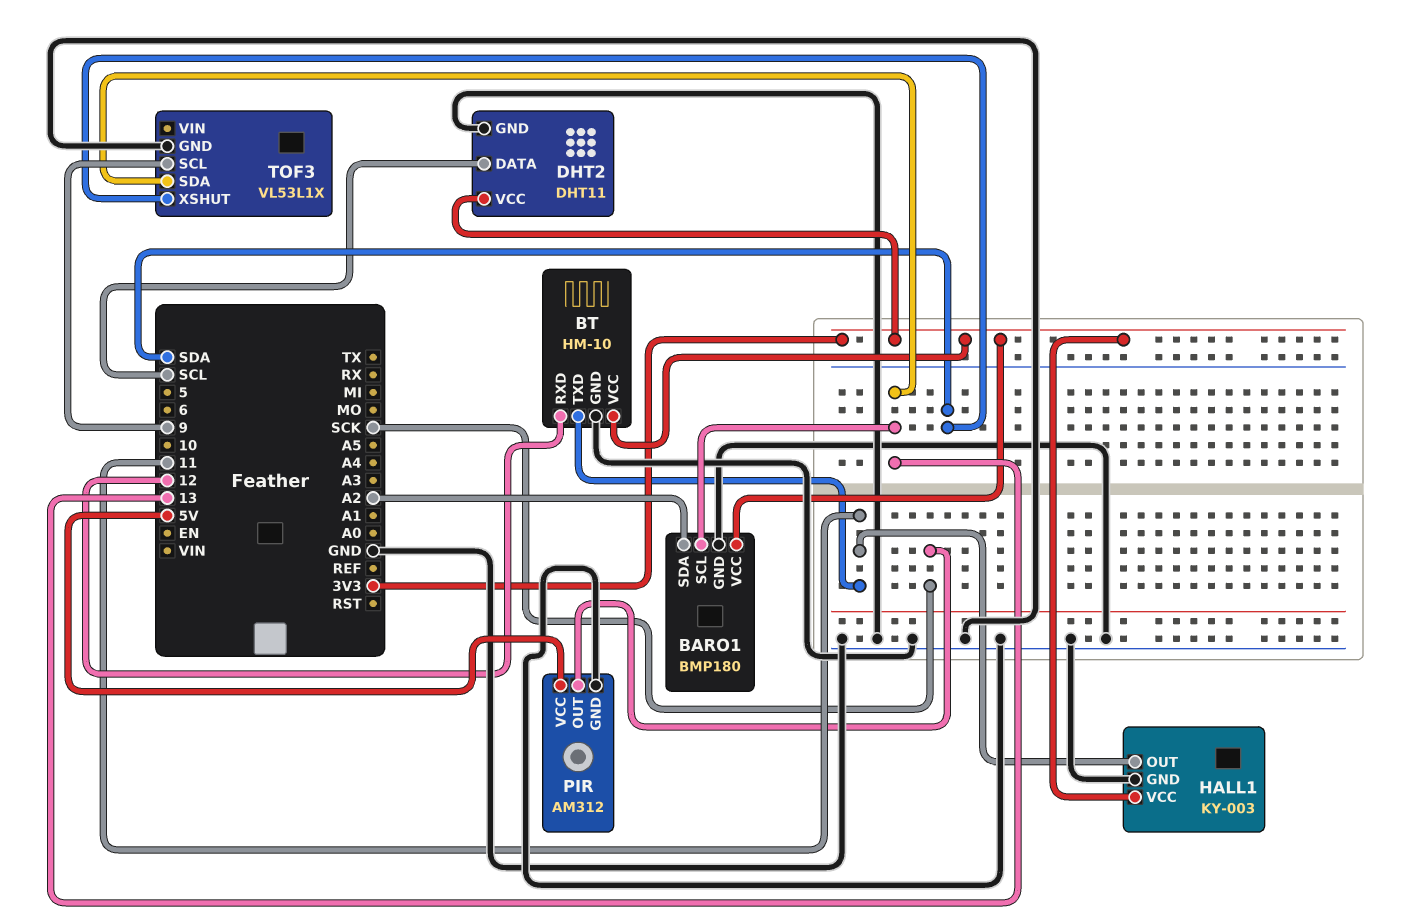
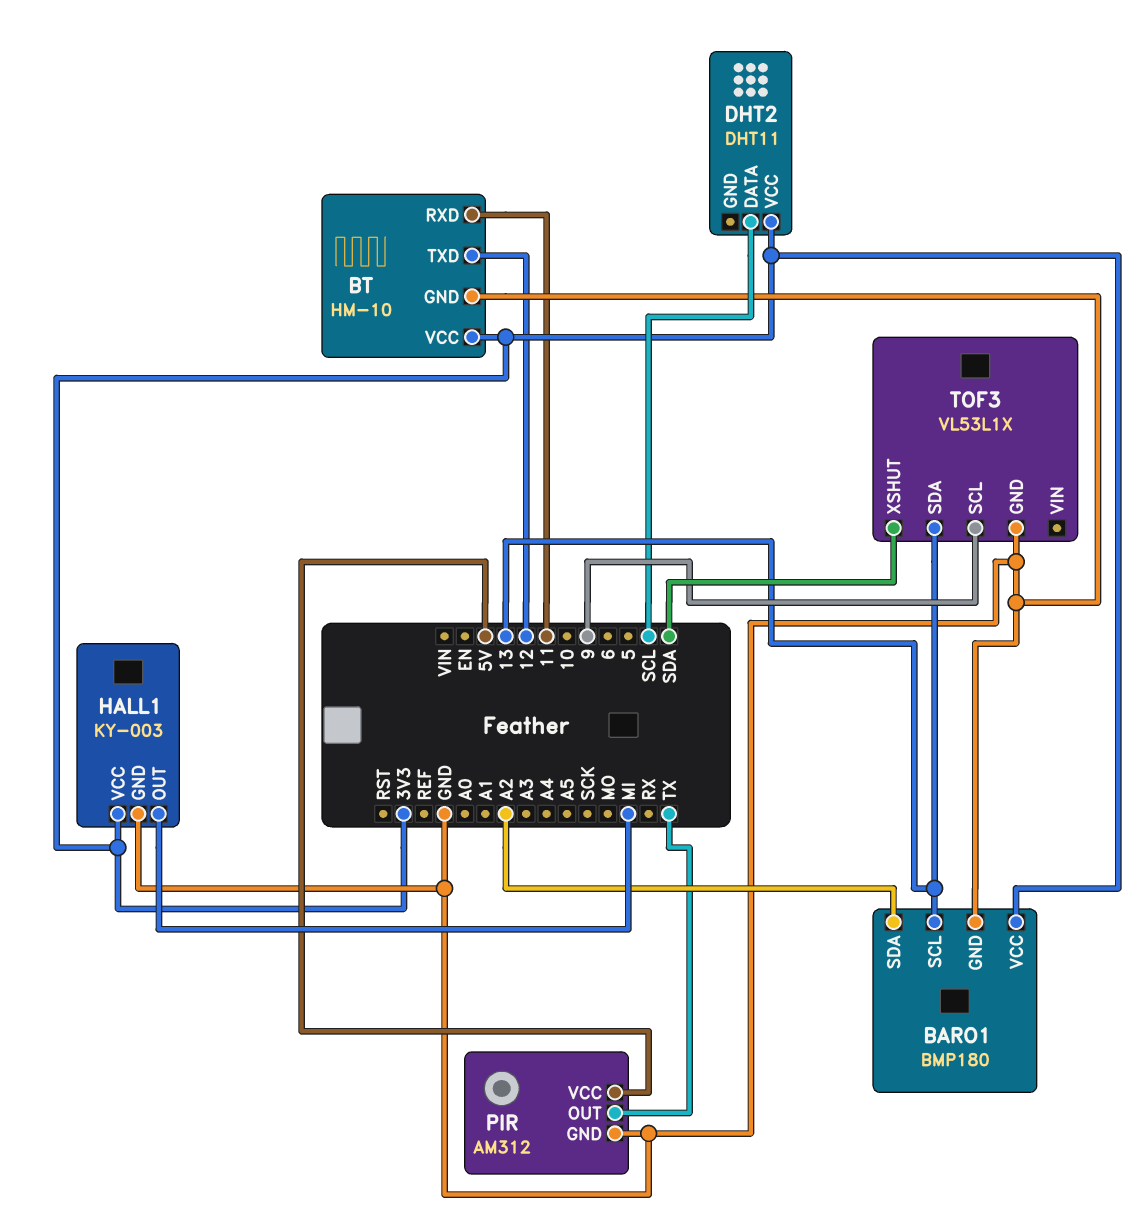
BT pin RXD: 12 -> 11
BT pin TXD: 11 -> 12
DHT2 pin GND: GND -> none
HALL1 pin OUT: 11 -> MI
PIR pin OUT: SCK -> TX

